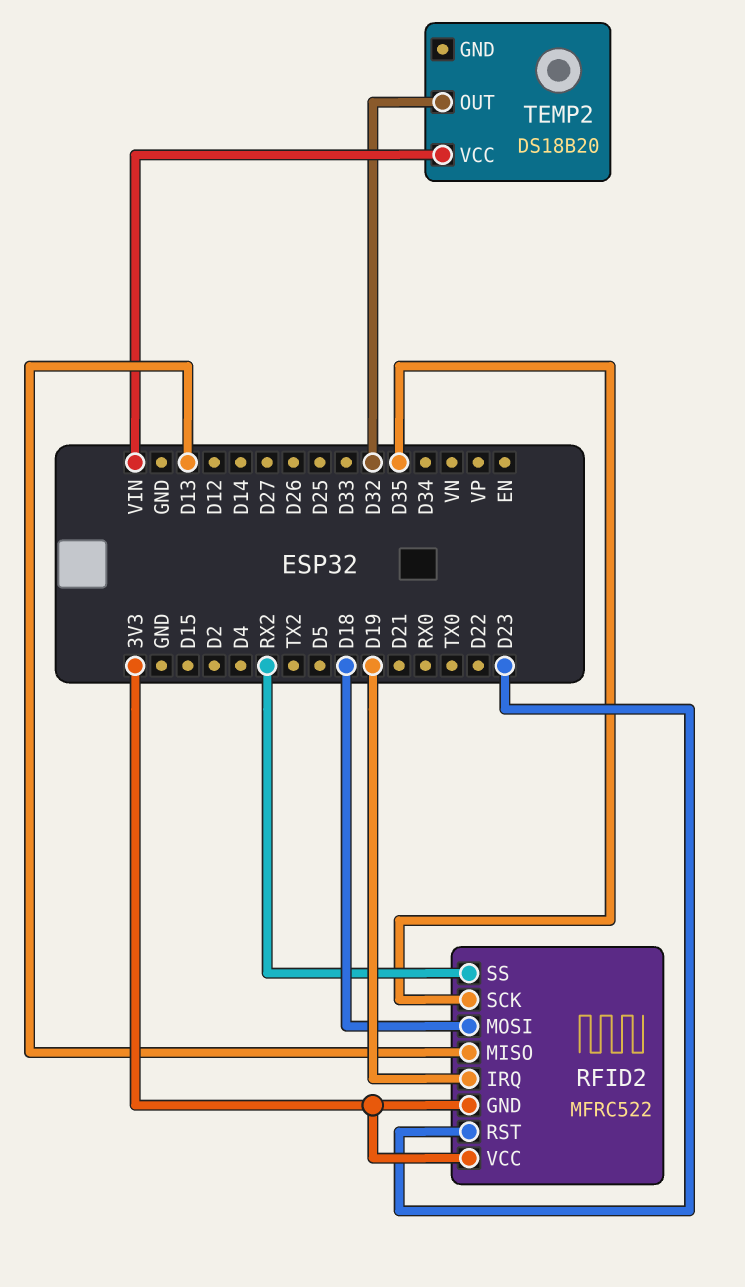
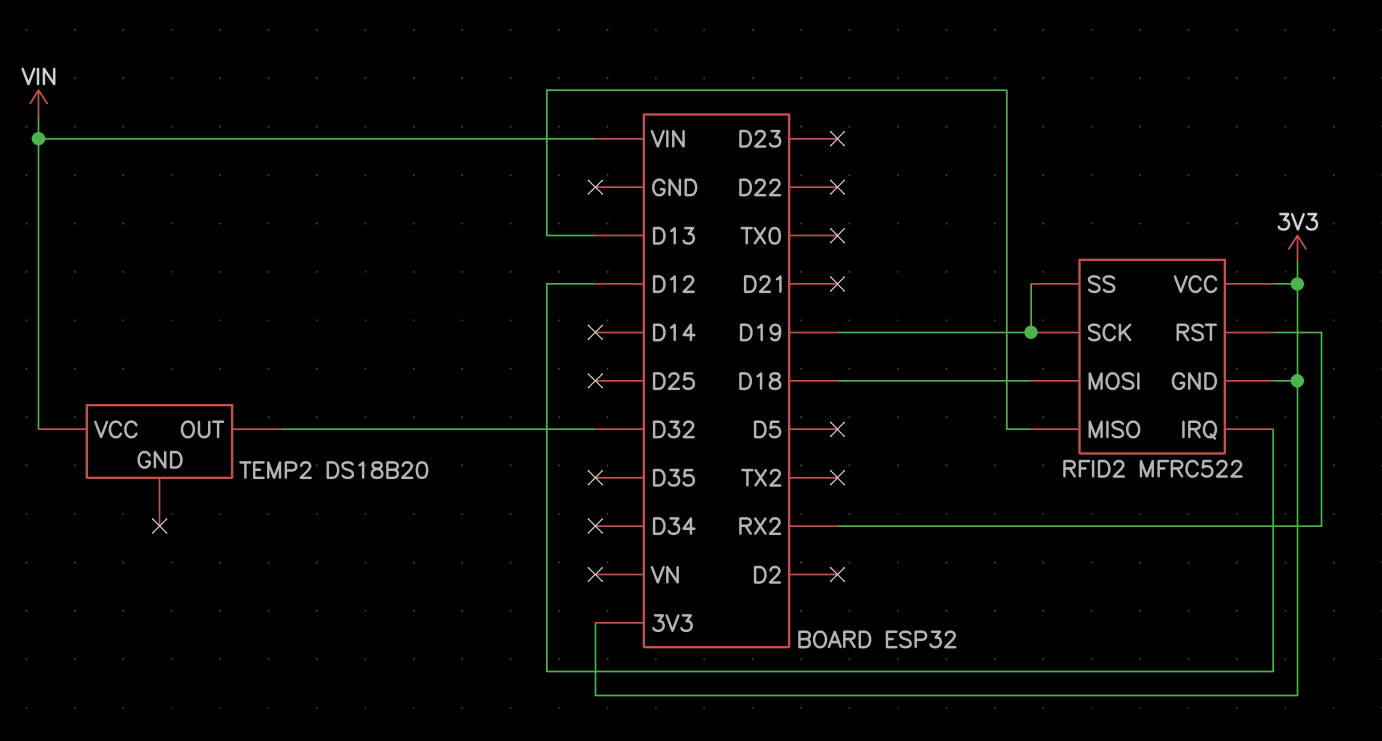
RFID2 pin IRQ: D19 -> D12
RFID2 pin RST: D23 -> RX2
RFID2 pin SCK: D35 -> D19
RFID2 pin SS: RX2 -> D19

